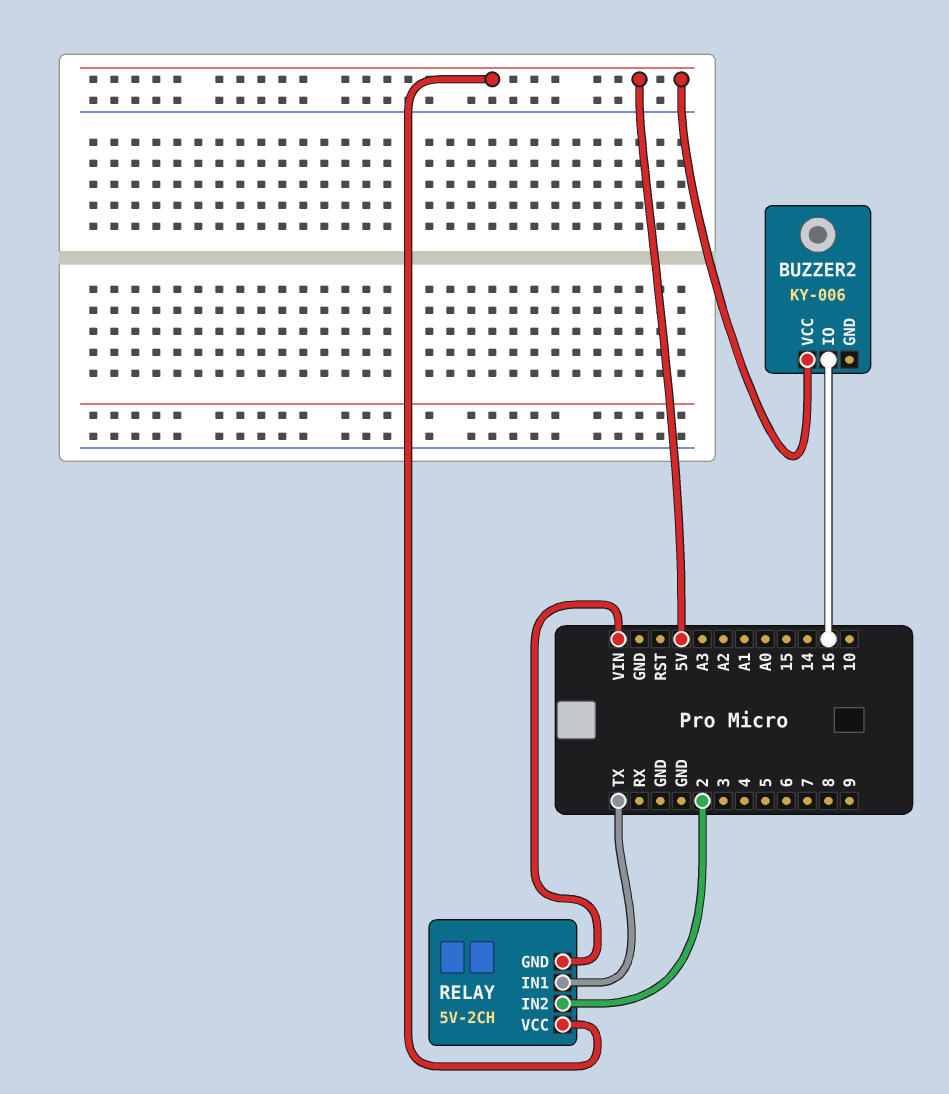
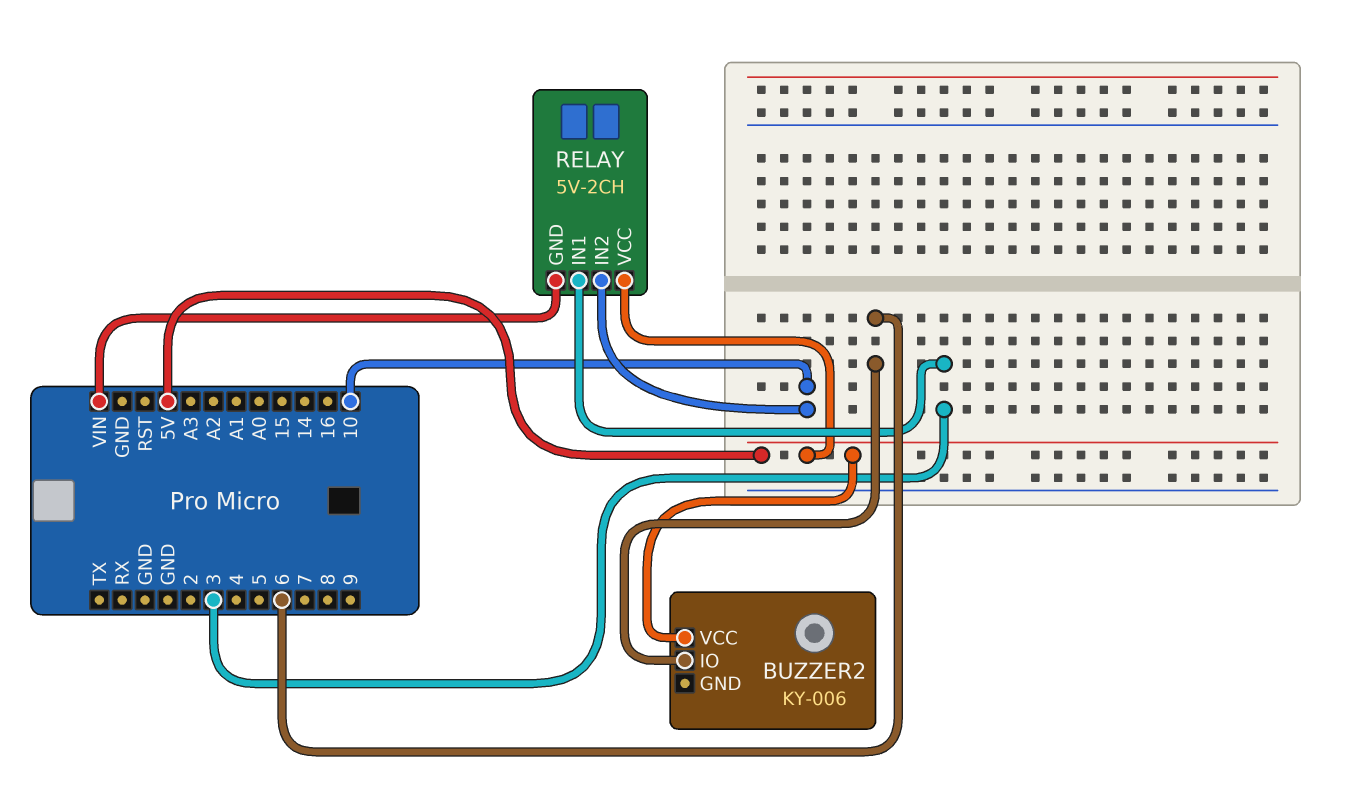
BUZZER2 pin IO: 16 -> 6
RELAY pin IN1: TX -> 3
RELAY pin IN2: 2 -> 10

